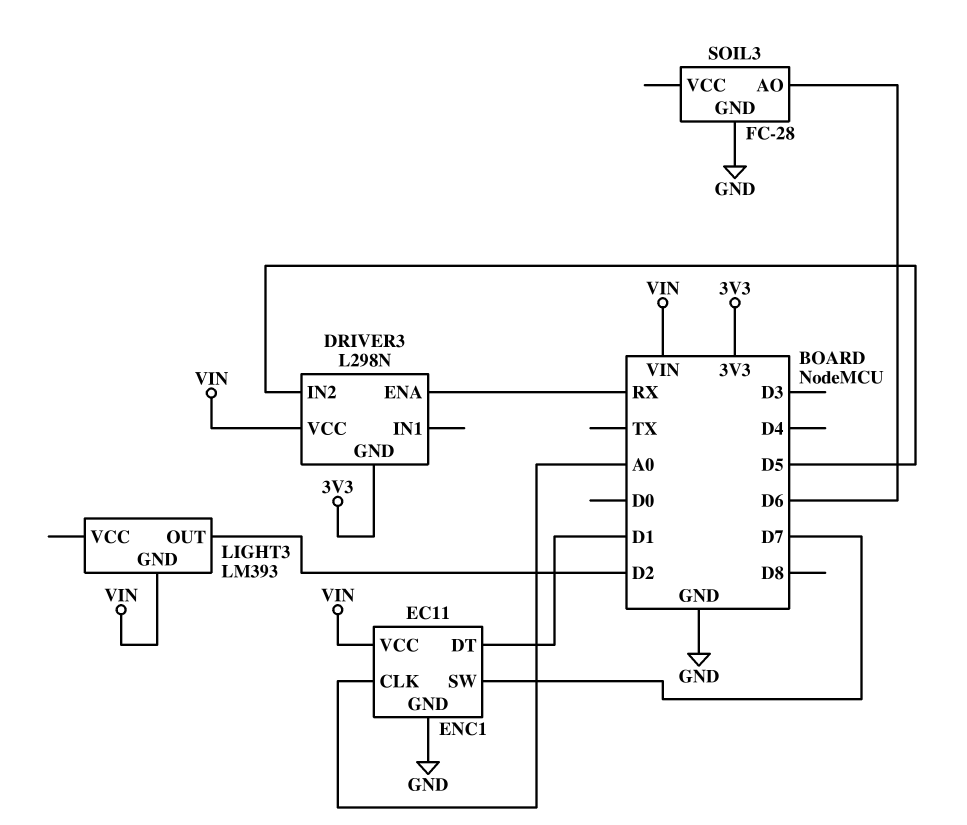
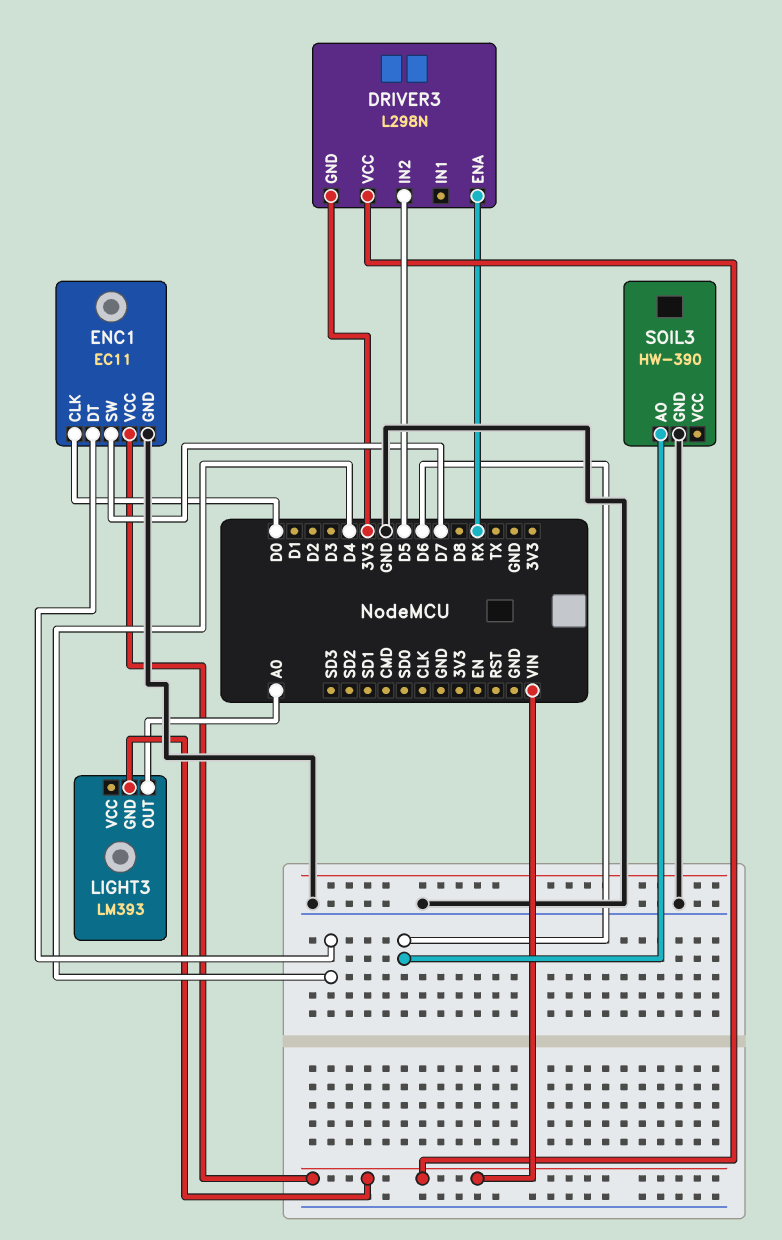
ENC1 pin CLK: A0 -> D0
ENC1 pin DT: D1 -> D4
LIGHT3 pin OUT: D2 -> A0
SOIL3: FC-28 -> HW-390

